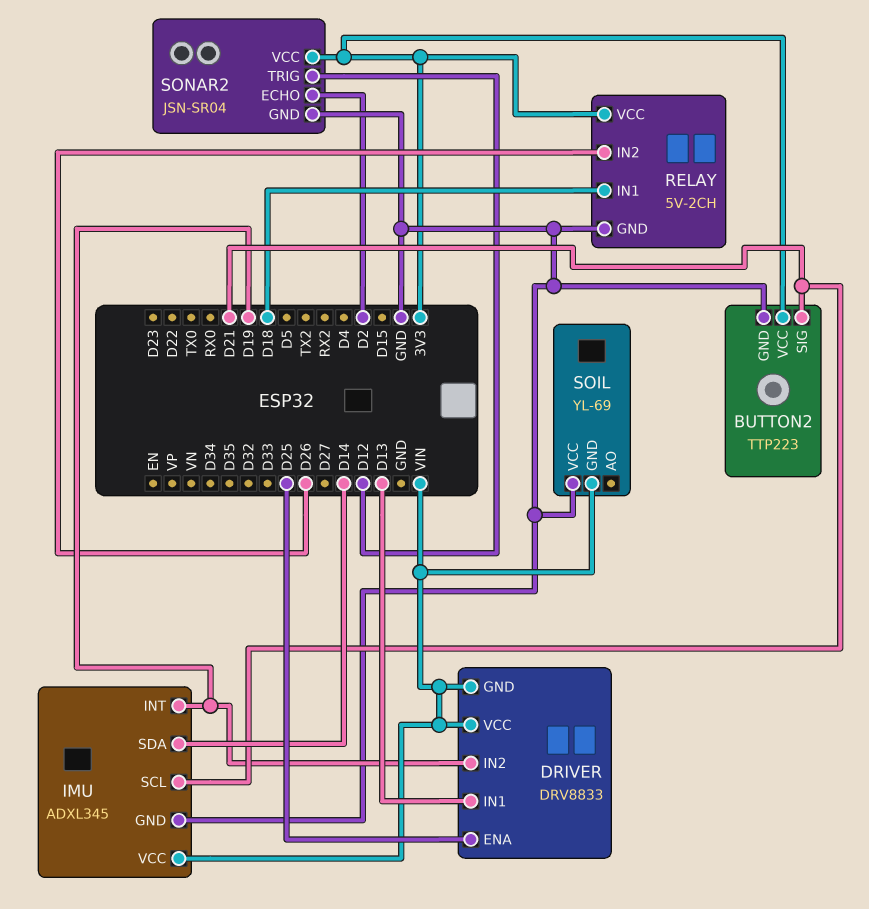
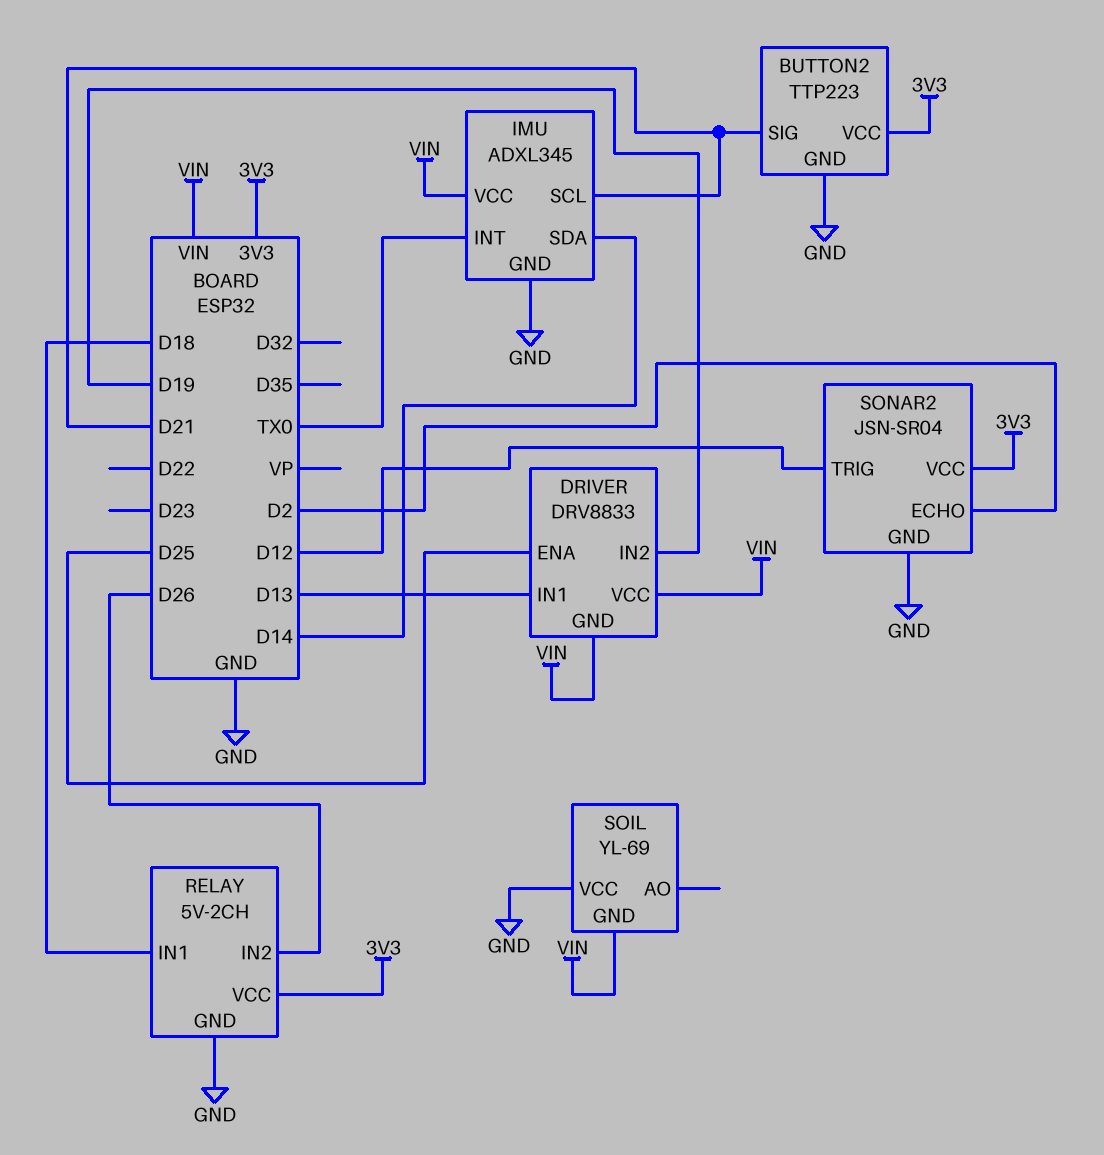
IMU pin INT: D19 -> TX0

